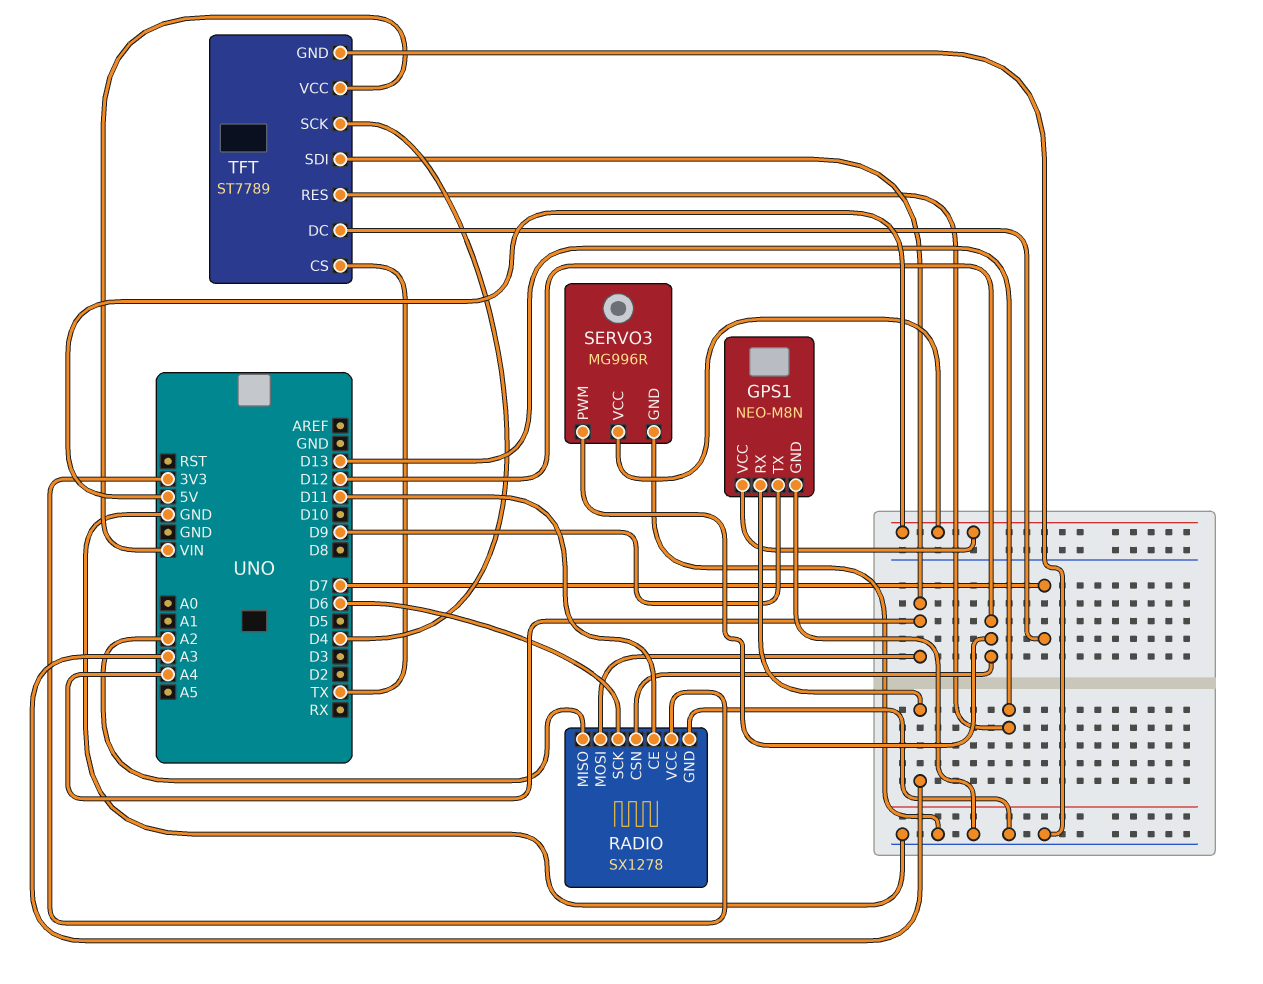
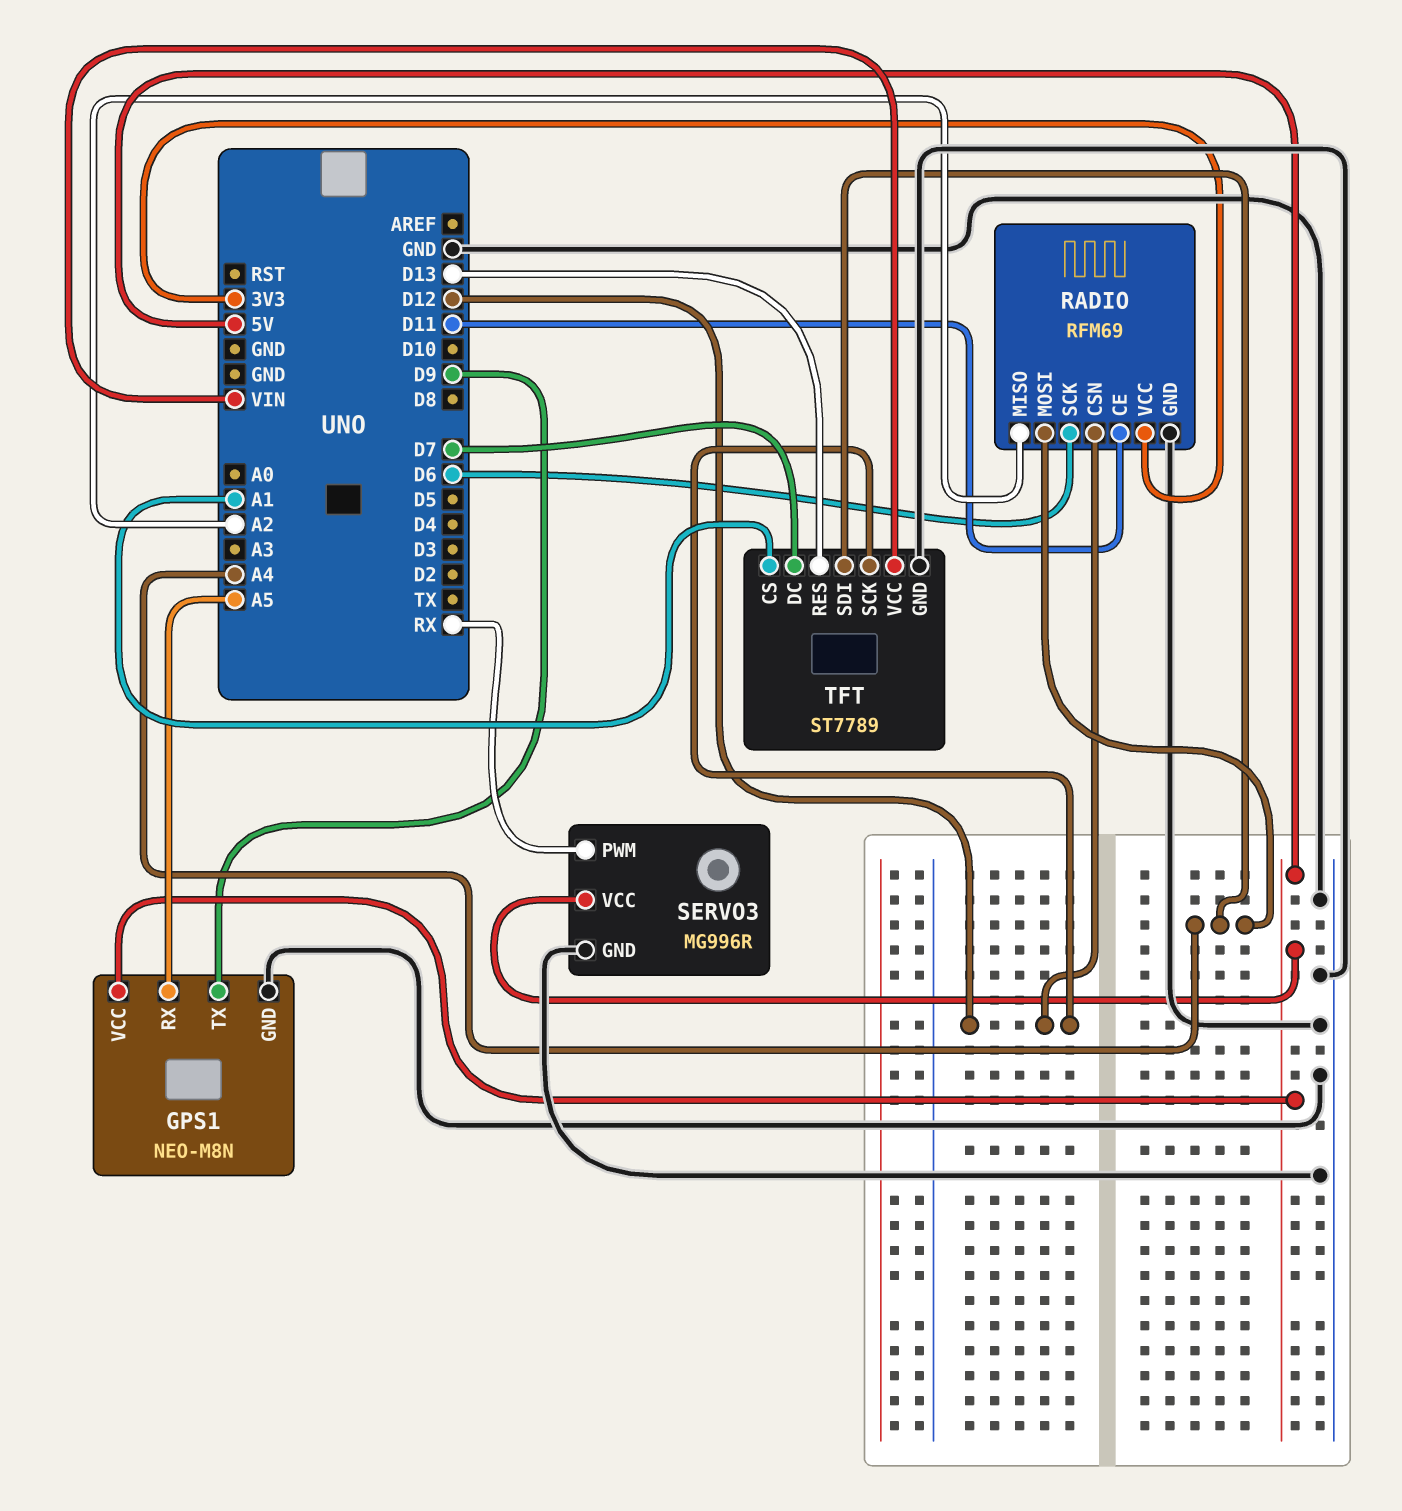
GPS1 pin RX: A3 -> A5
RADIO: SX1278 -> RFM69
SERVO3 pin PWM: D12 -> RX
TFT pin CS: TX -> A1
TFT pin SCK: D4 -> D12

